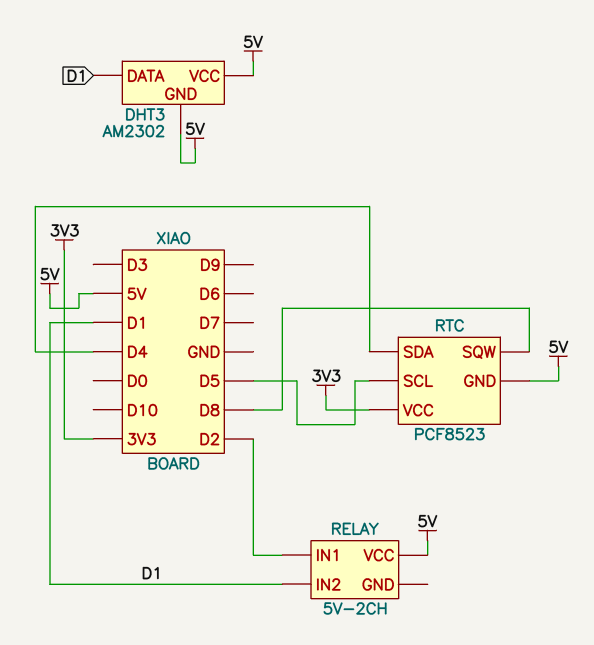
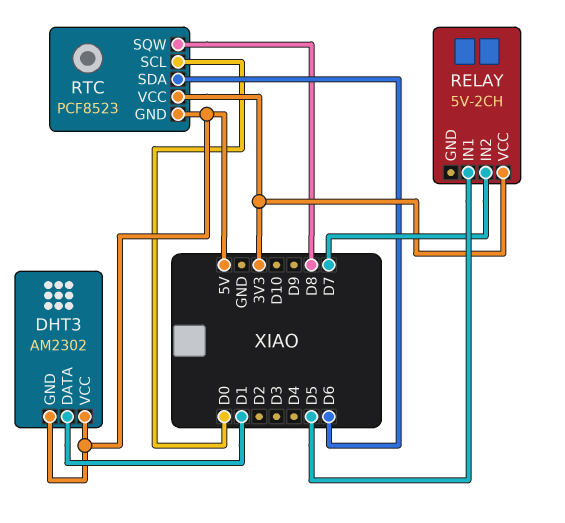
RELAY pin IN1: D2 -> D5
RELAY pin IN2: D1 -> D7
RELAY pin VCC: 5V -> 3V3
RTC pin SCL: D5 -> D0
RTC pin SDA: D4 -> D6

